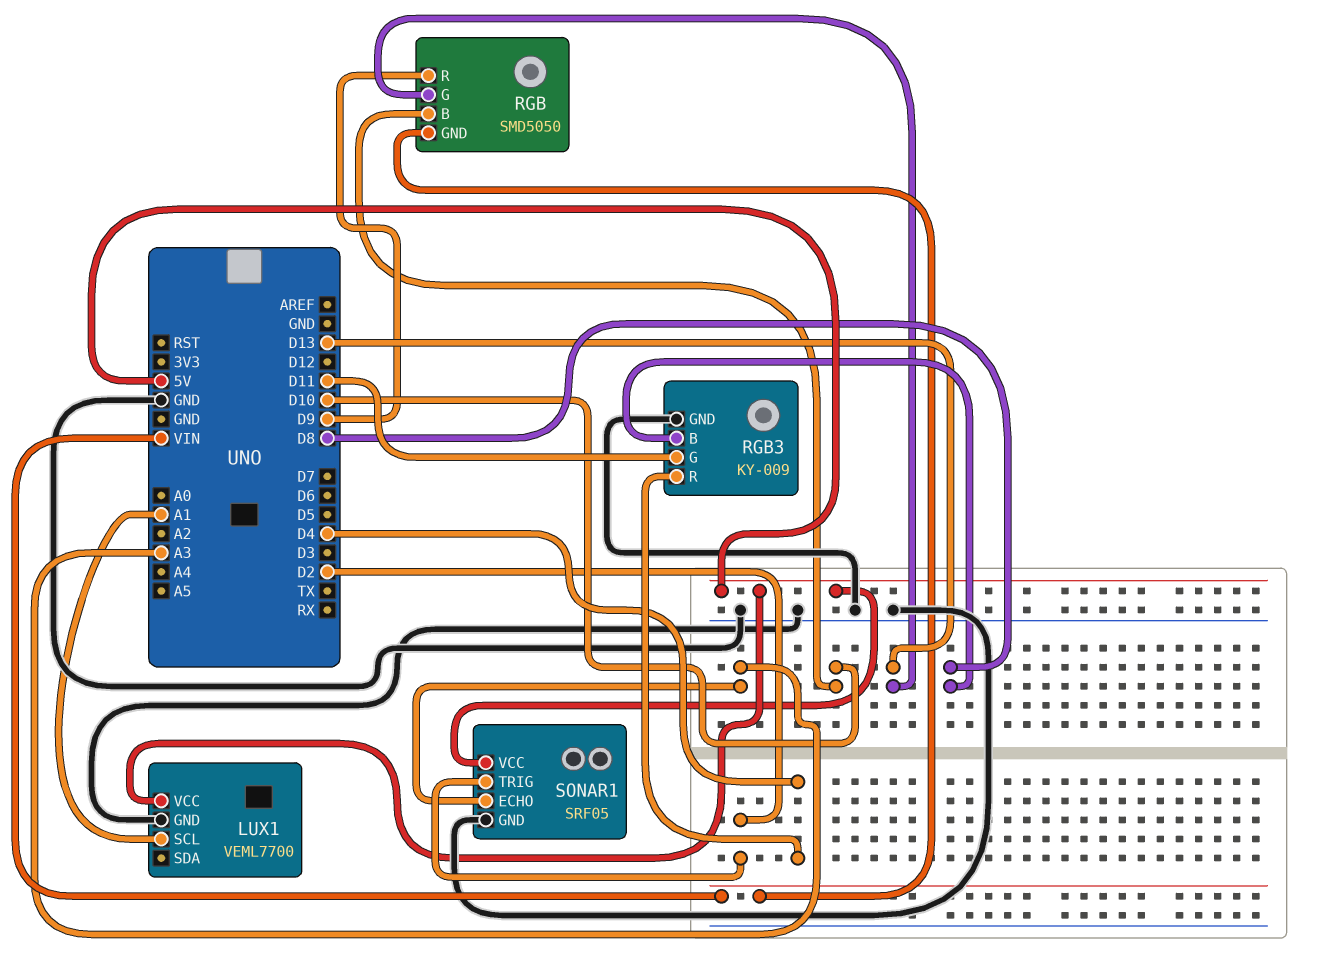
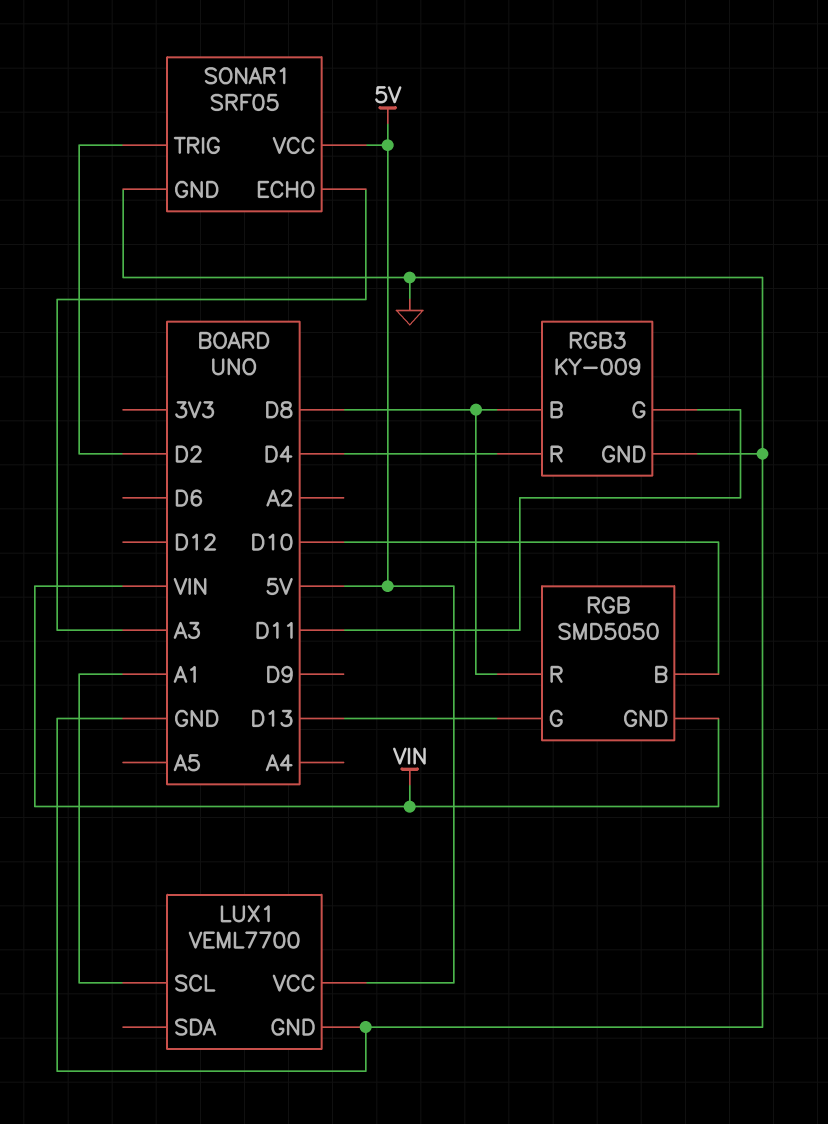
RGB pin R: D9 -> D8

